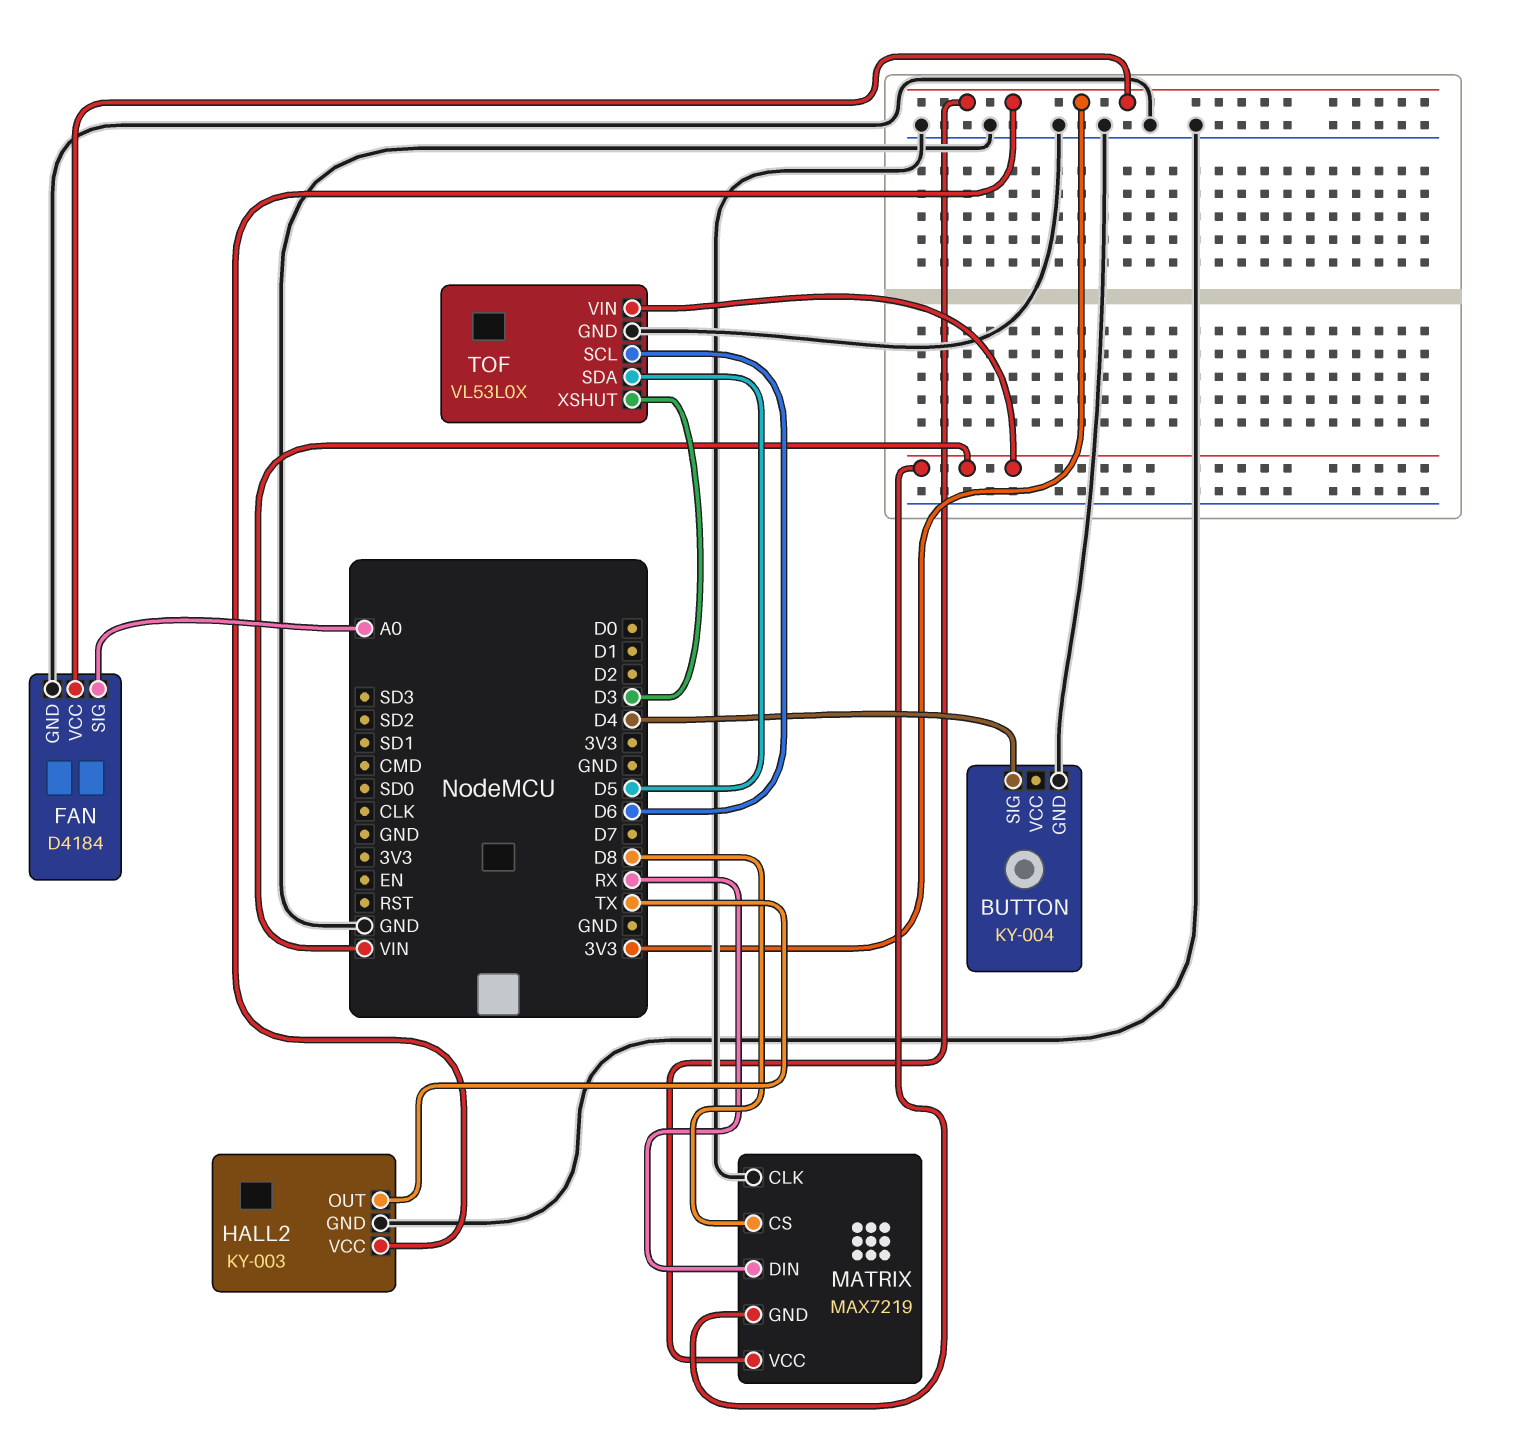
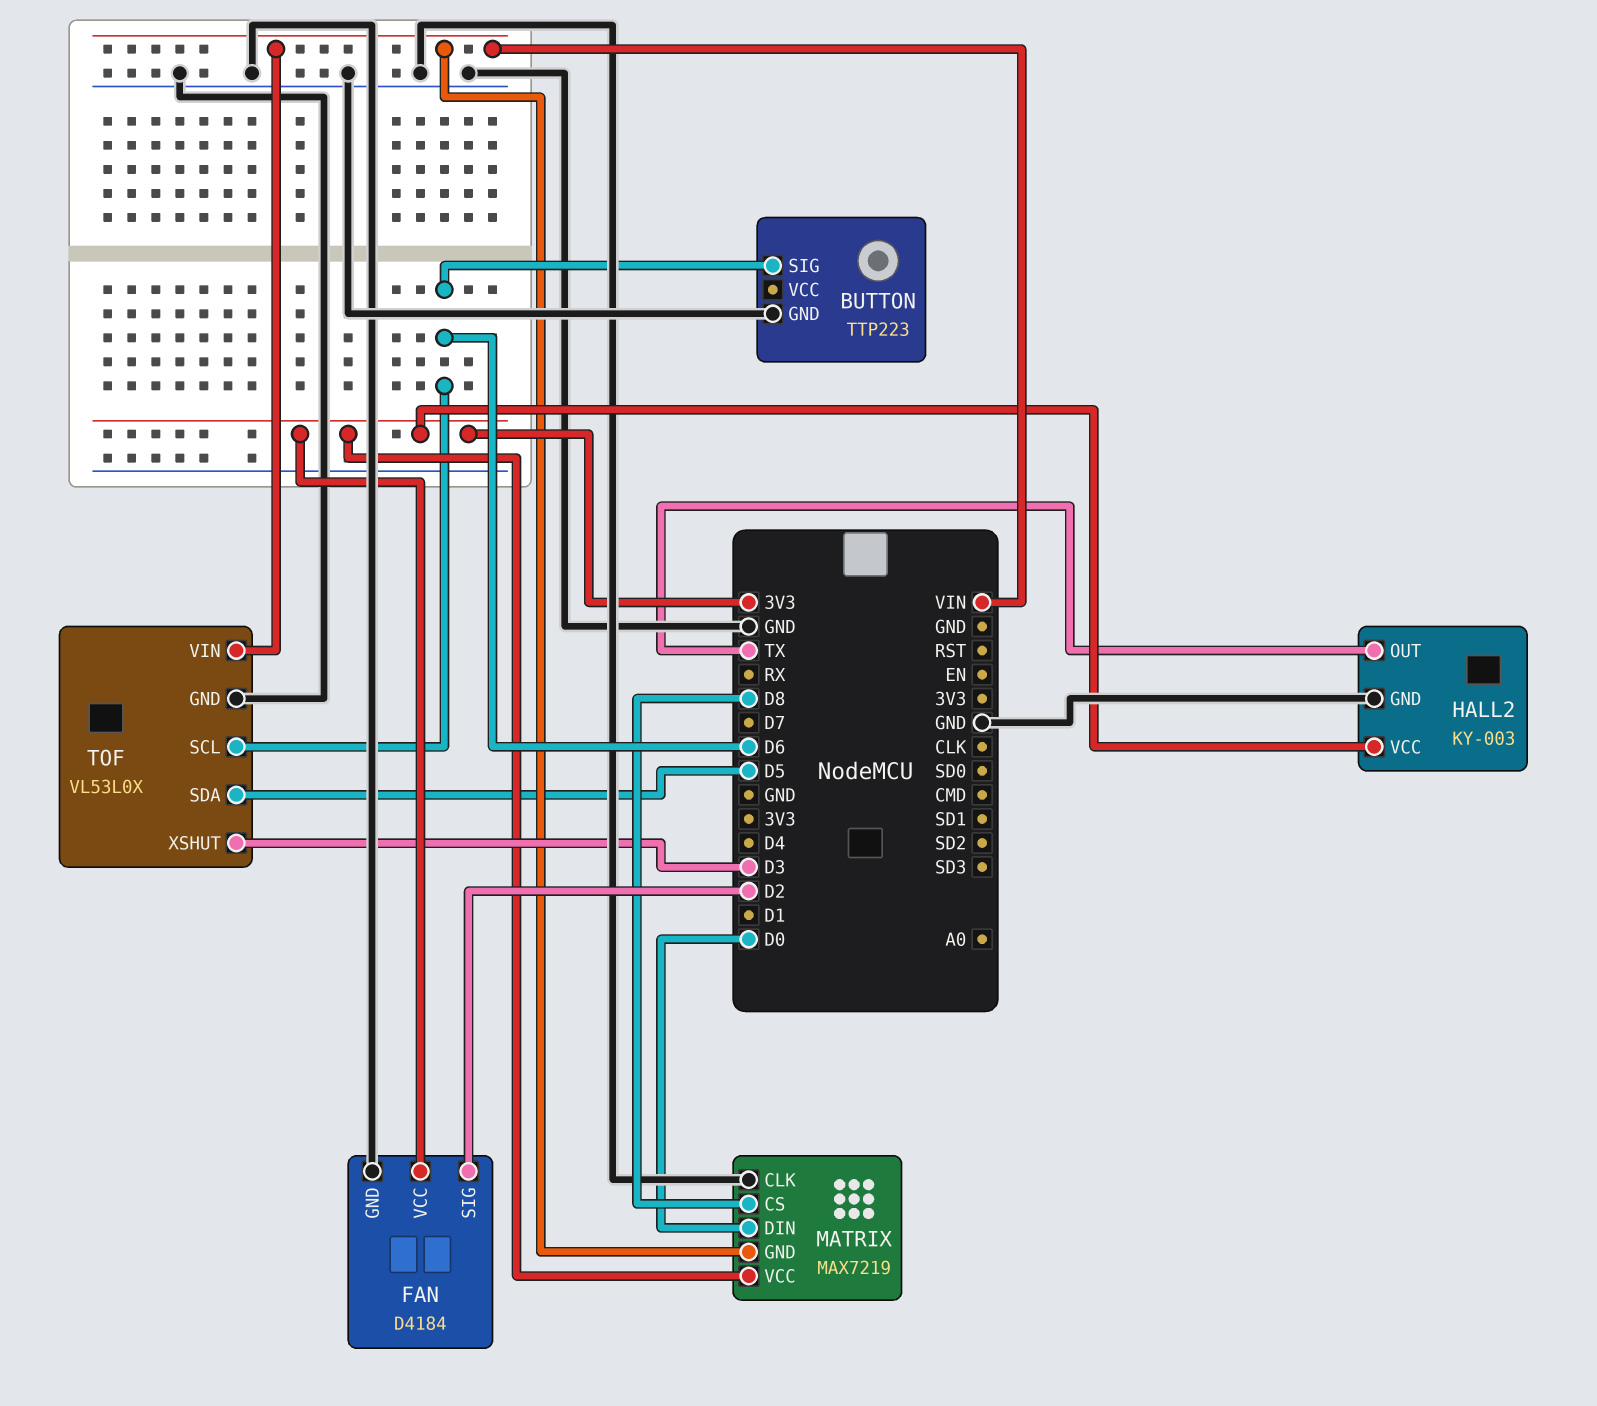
BUTTON: KY-004 -> TTP223
BUTTON pin SIG: D4 -> D6
FAN pin SIG: A0 -> D2
MATRIX pin DIN: RX -> D0

